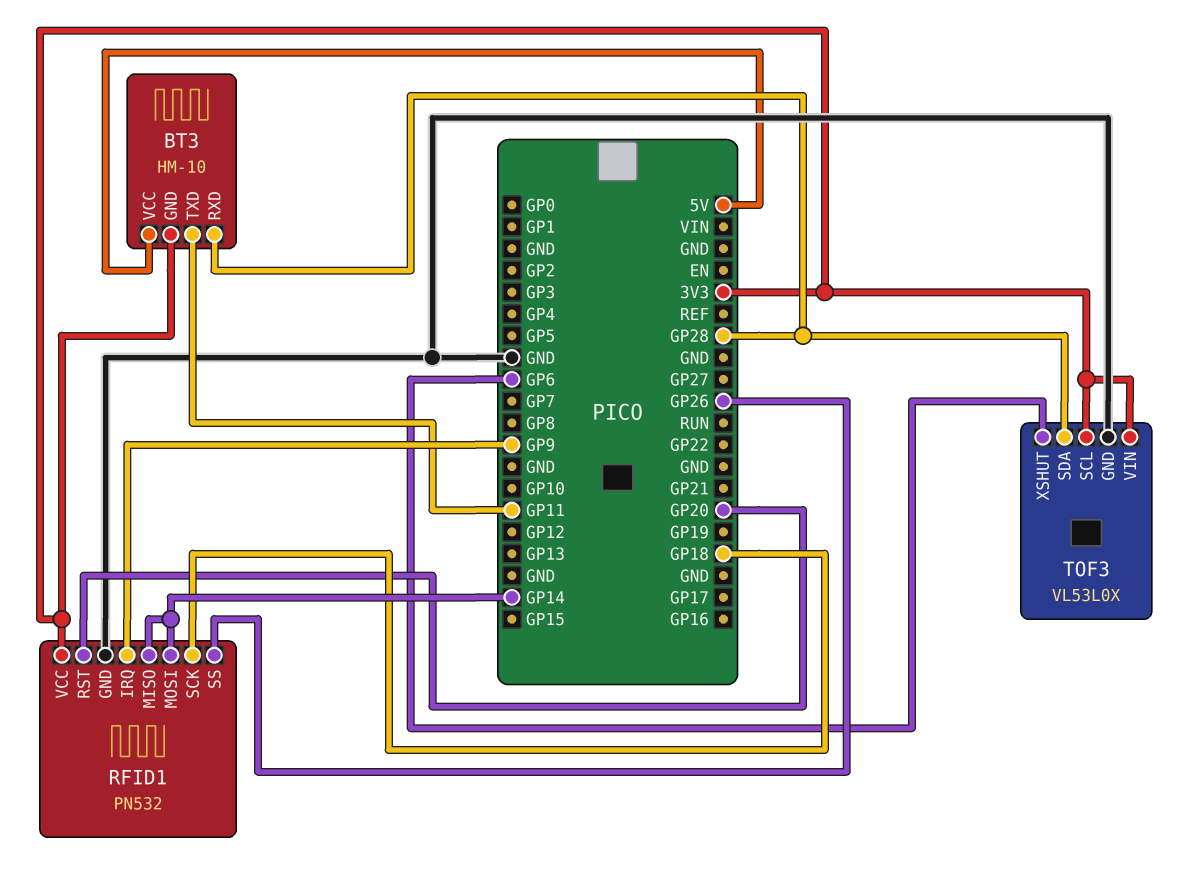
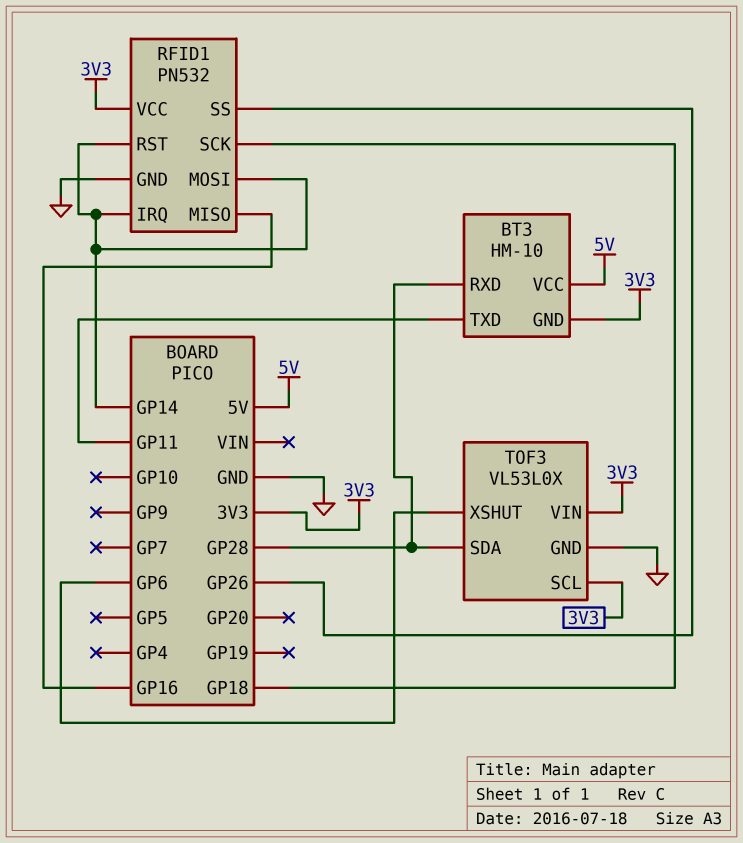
RFID1 pin IRQ: GP9 -> GP14
RFID1 pin MISO: GP14 -> GP16
RFID1 pin RST: GP20 -> GP14

